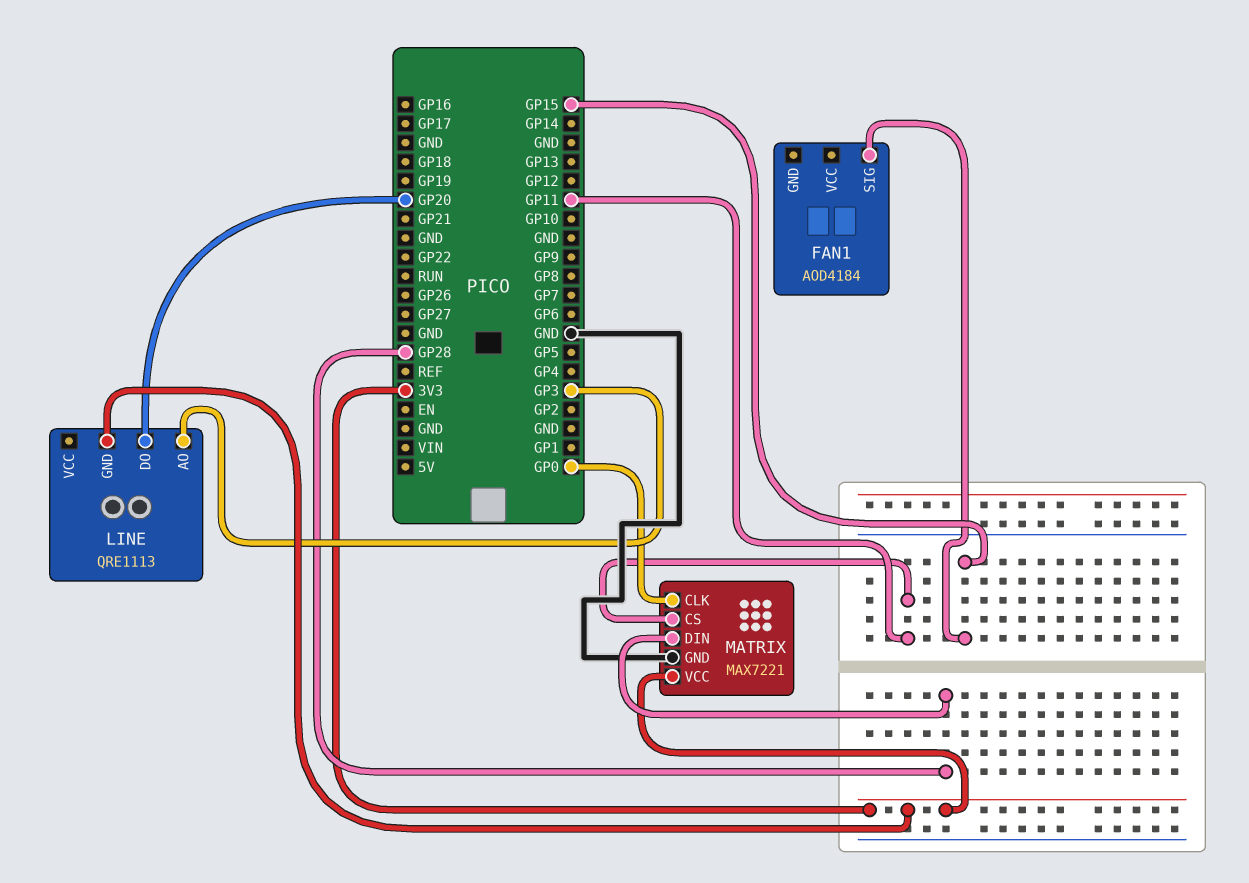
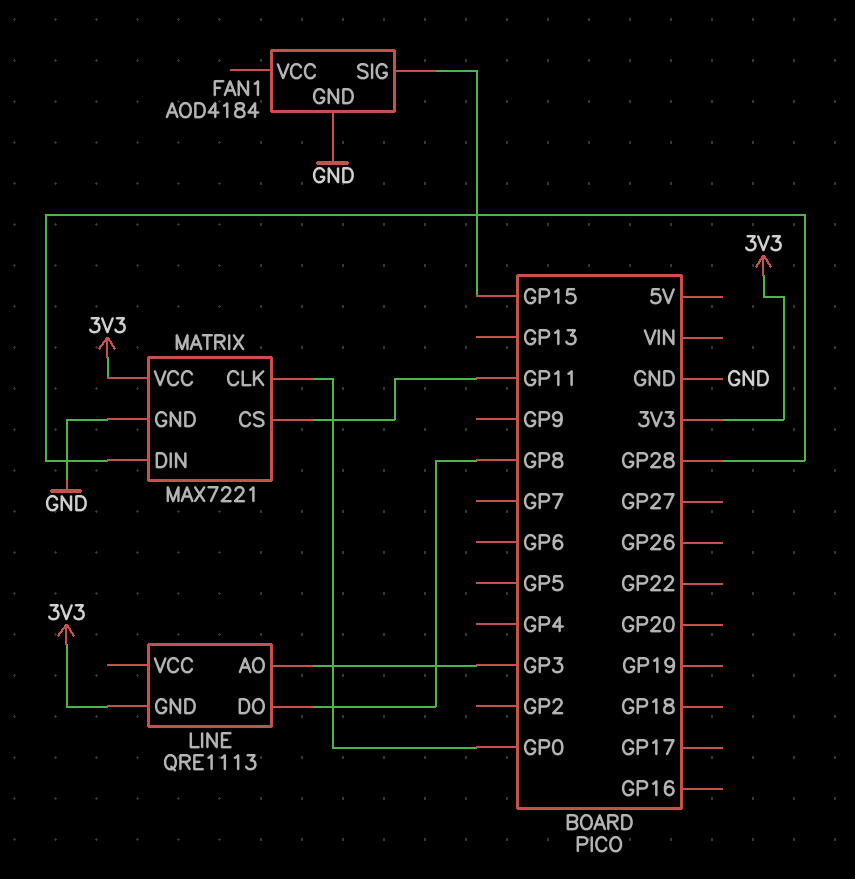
FAN1 pin GND: none -> GND
LINE pin DO: GP20 -> GP8

